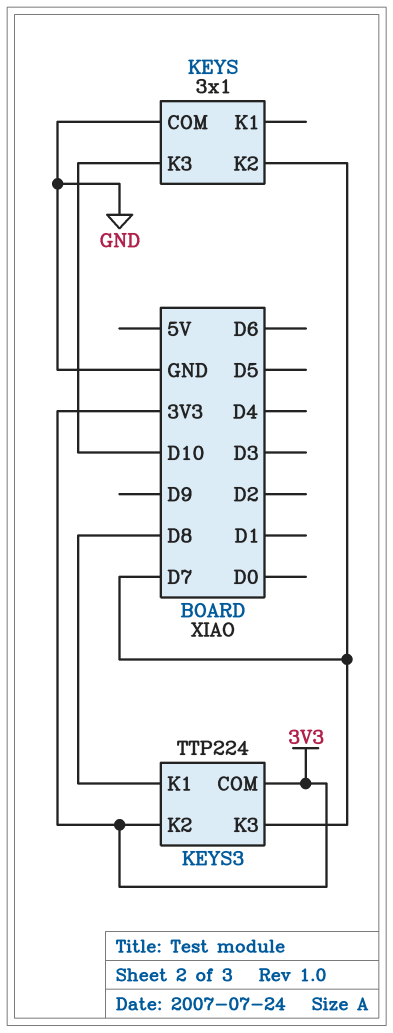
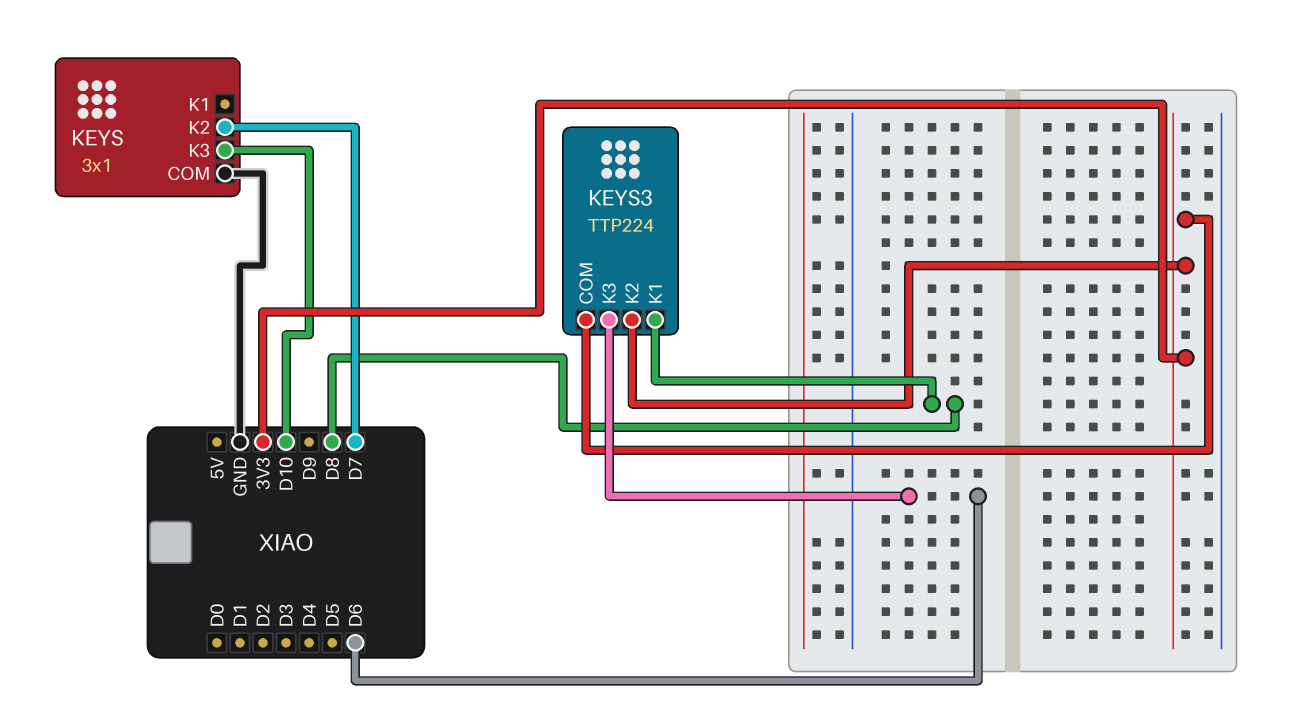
KEYS3 pin K3: D7 -> D6

